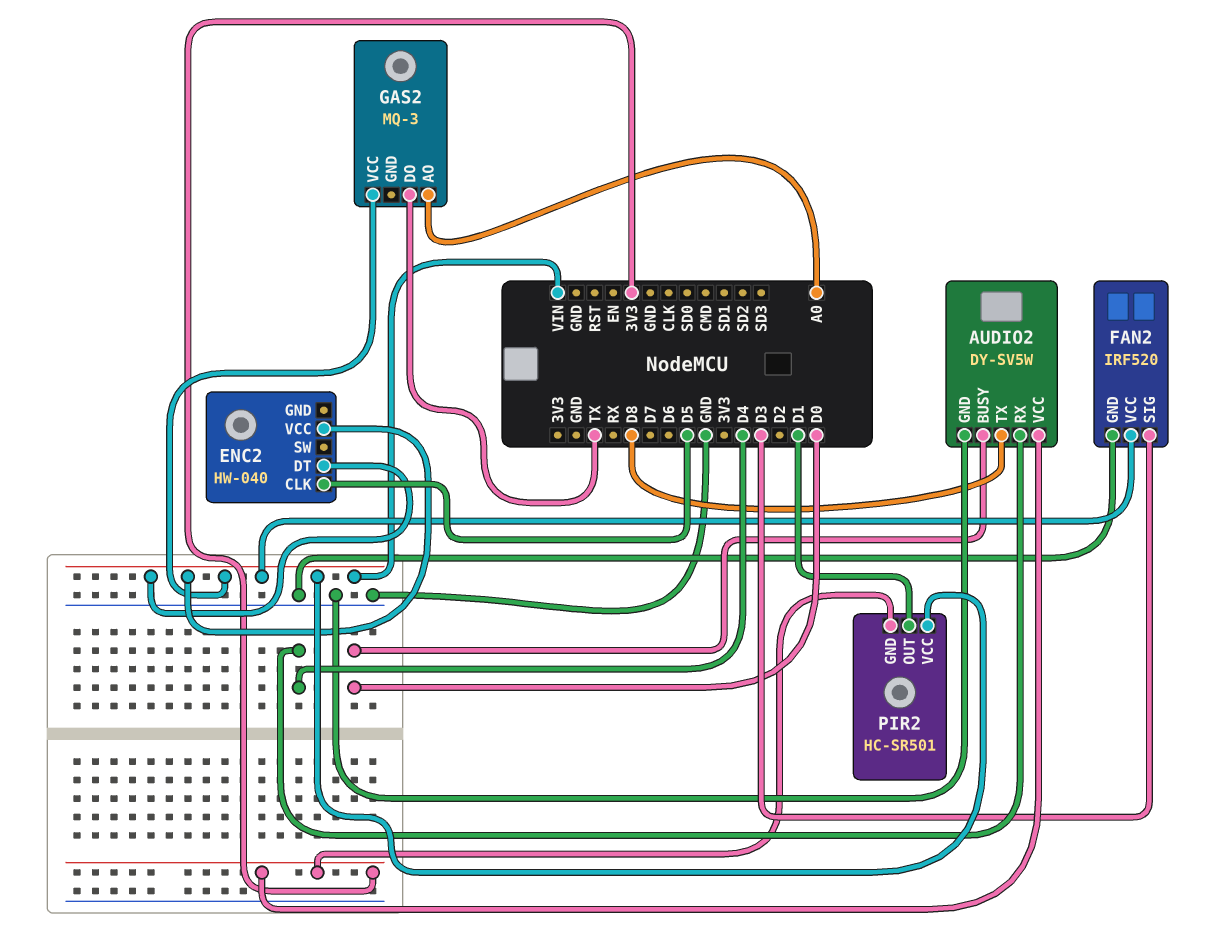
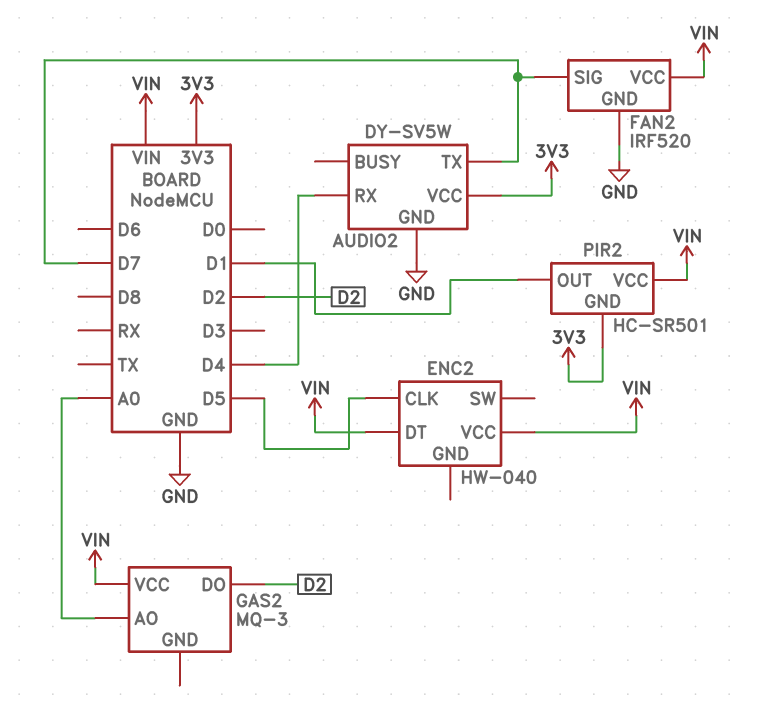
AUDIO2 pin BUSY: D0 -> none
AUDIO2 pin TX: D8 -> D7
FAN2 pin SIG: D3 -> D7
GAS2 pin DO: TX -> D2

